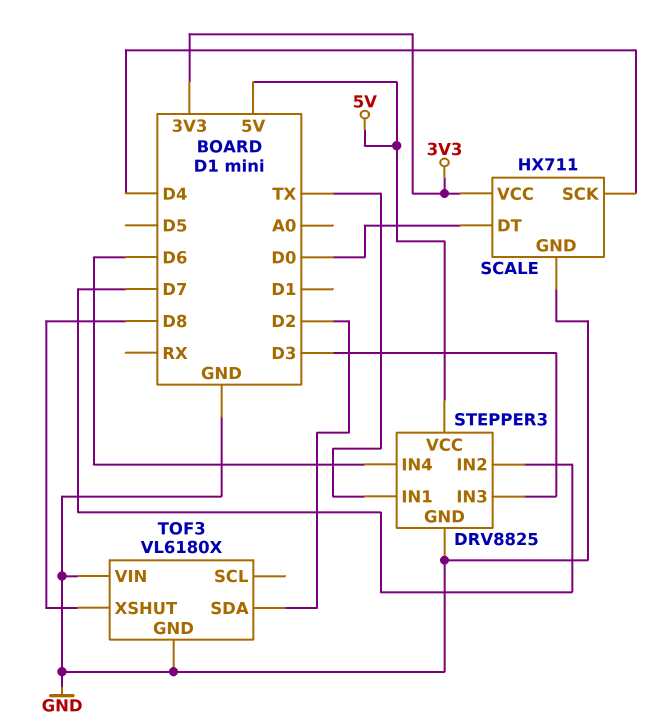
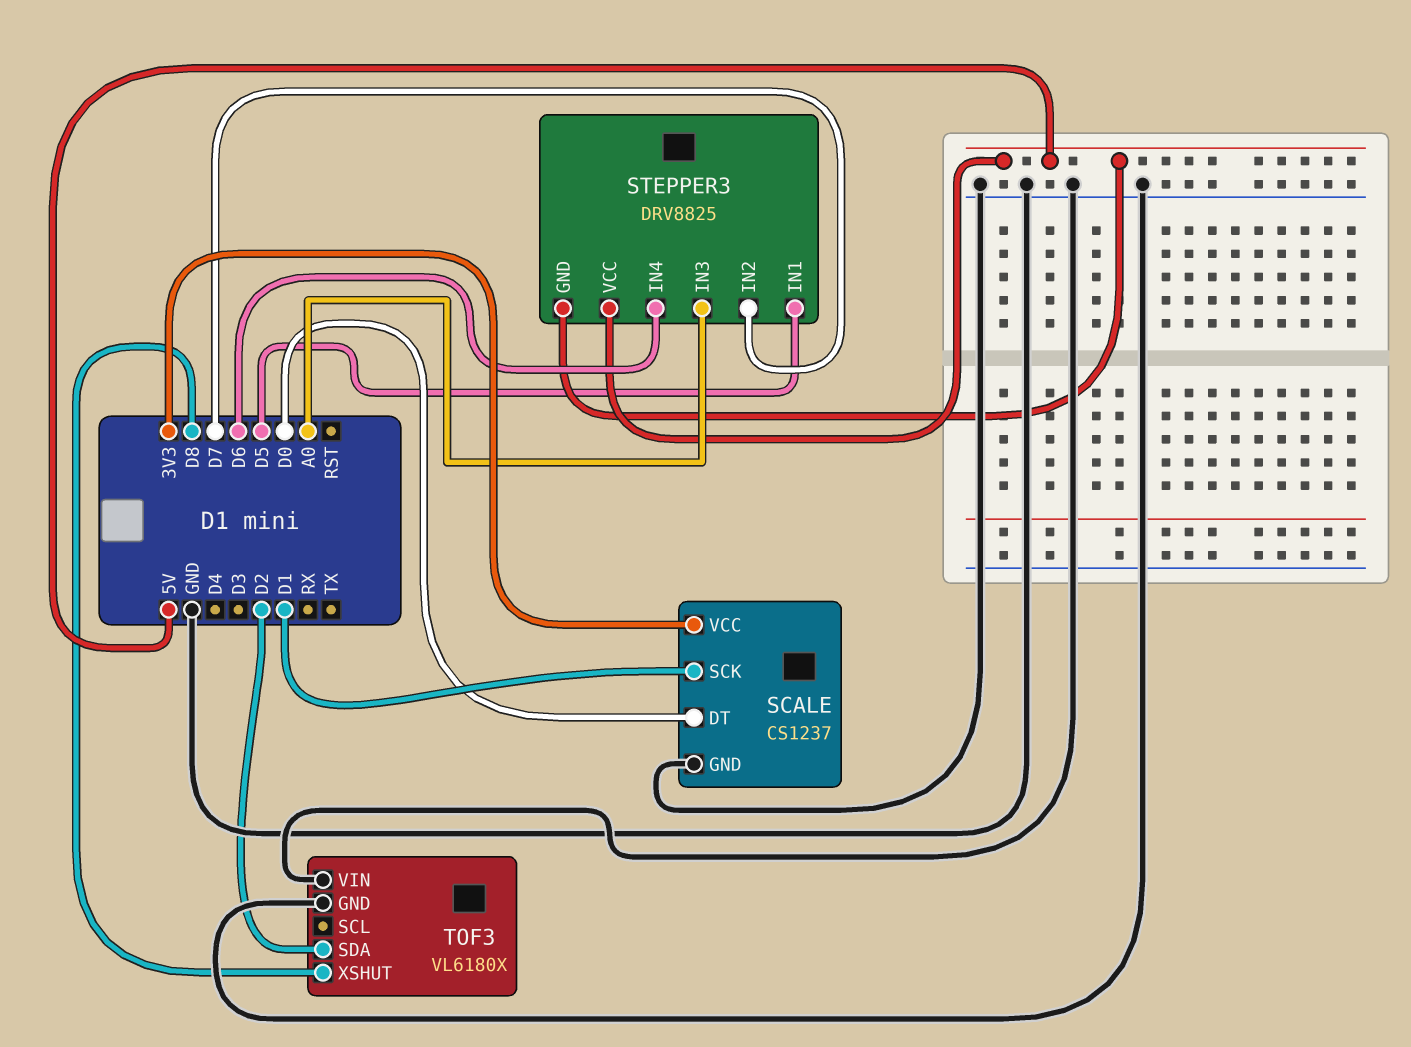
SCALE: HX711 -> CS1237
SCALE pin SCK: D4 -> D1
STEPPER3 pin GND: GND -> 5V
STEPPER3 pin IN1: TX -> D5
STEPPER3 pin IN3: D3 -> A0

